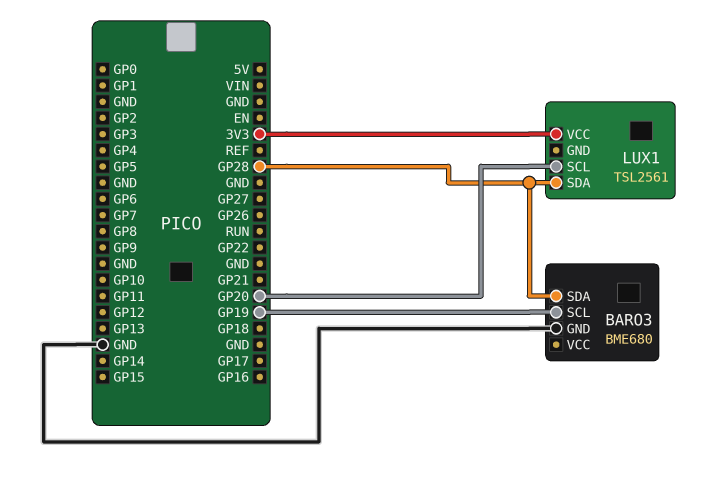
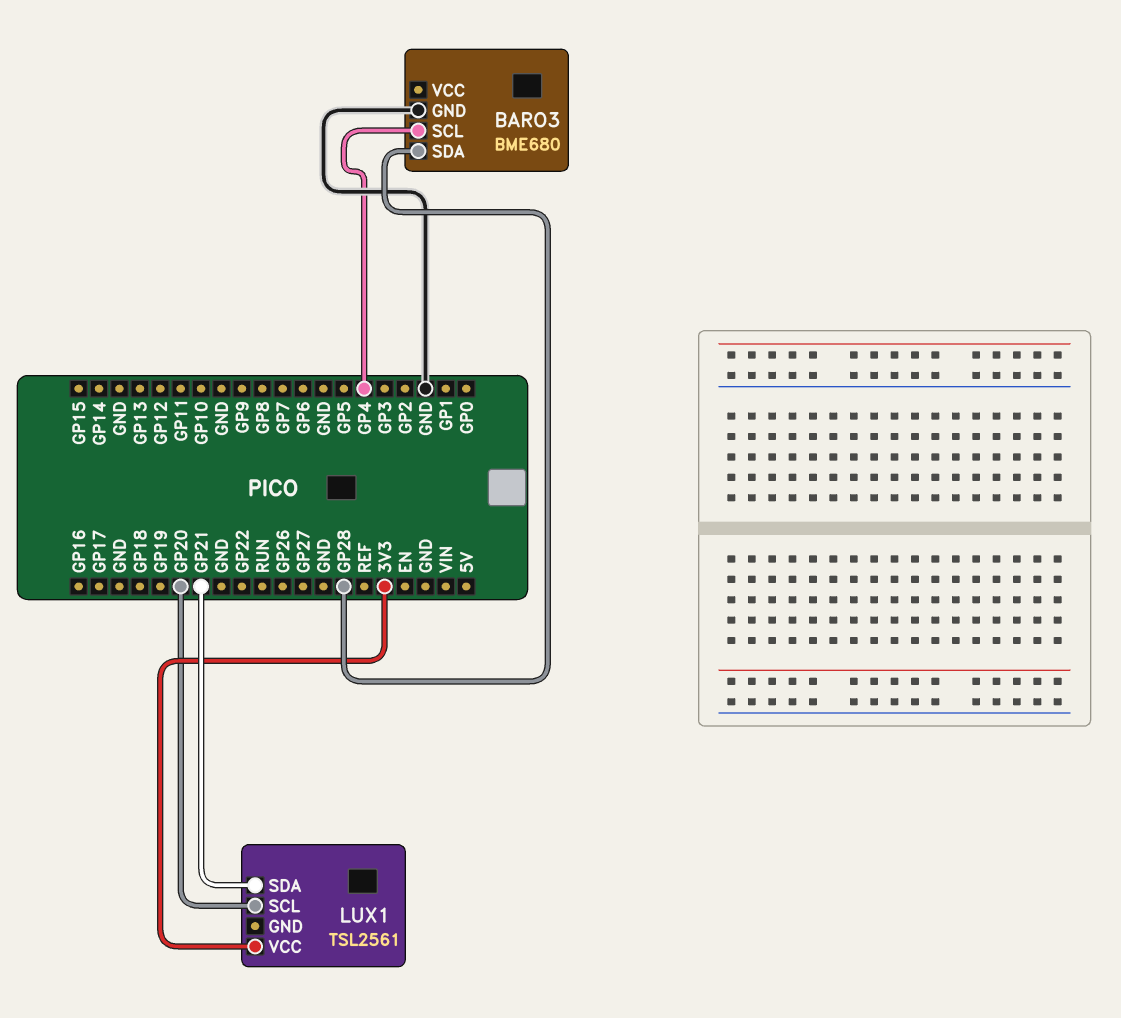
BARO3 pin SCL: GP19 -> GP4
LUX1 pin SDA: GP28 -> GP21

